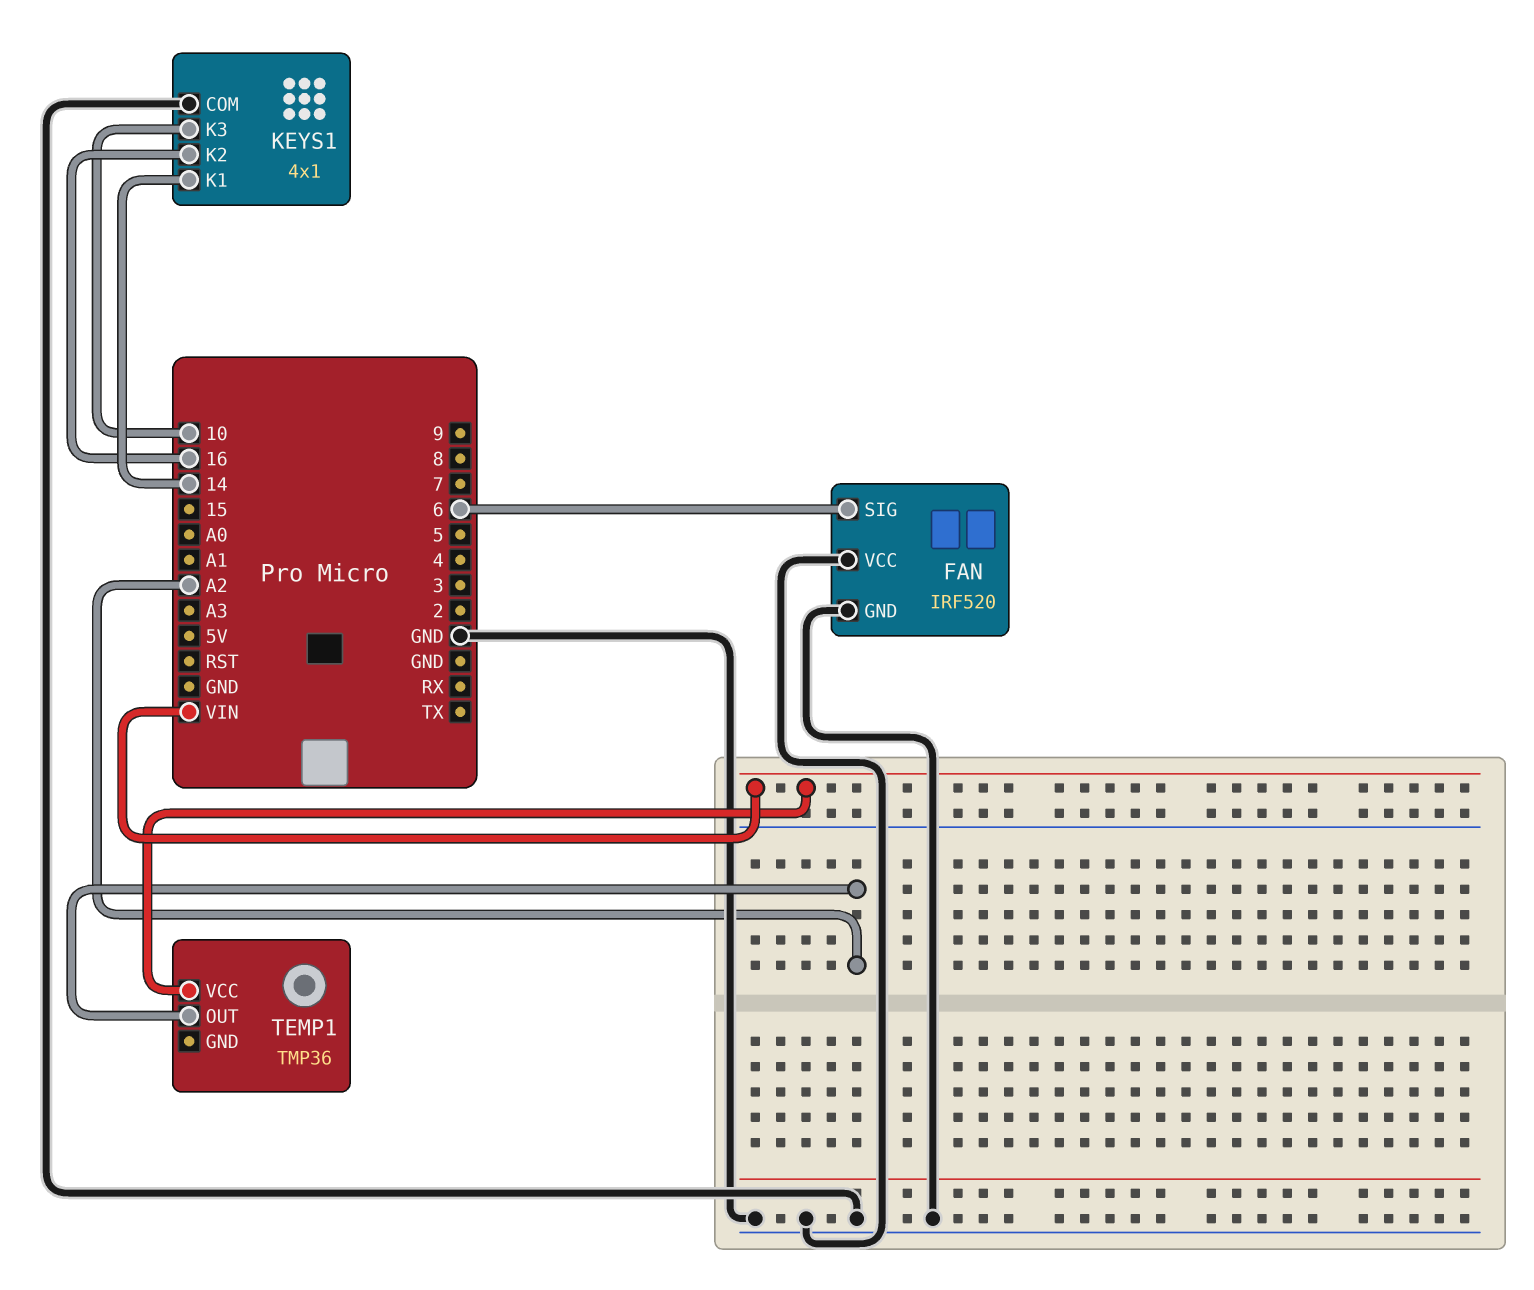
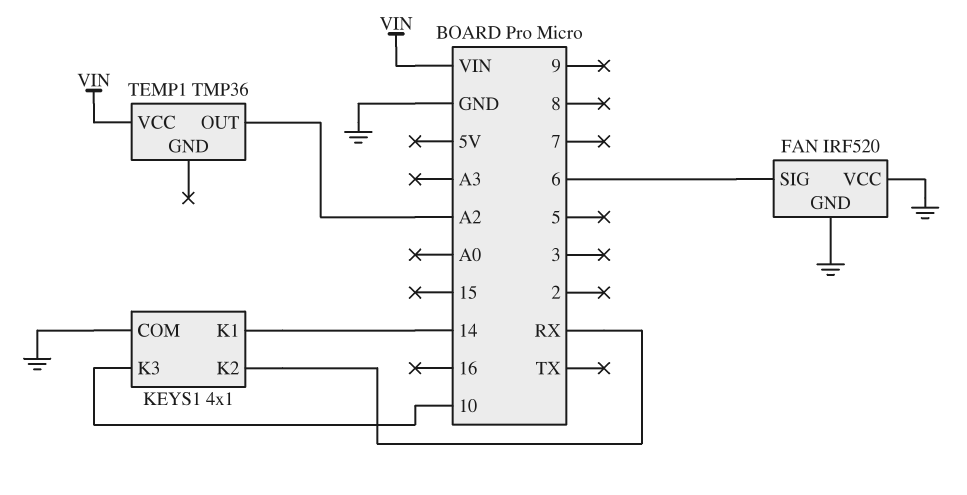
KEYS1 pin K2: 16 -> RX

